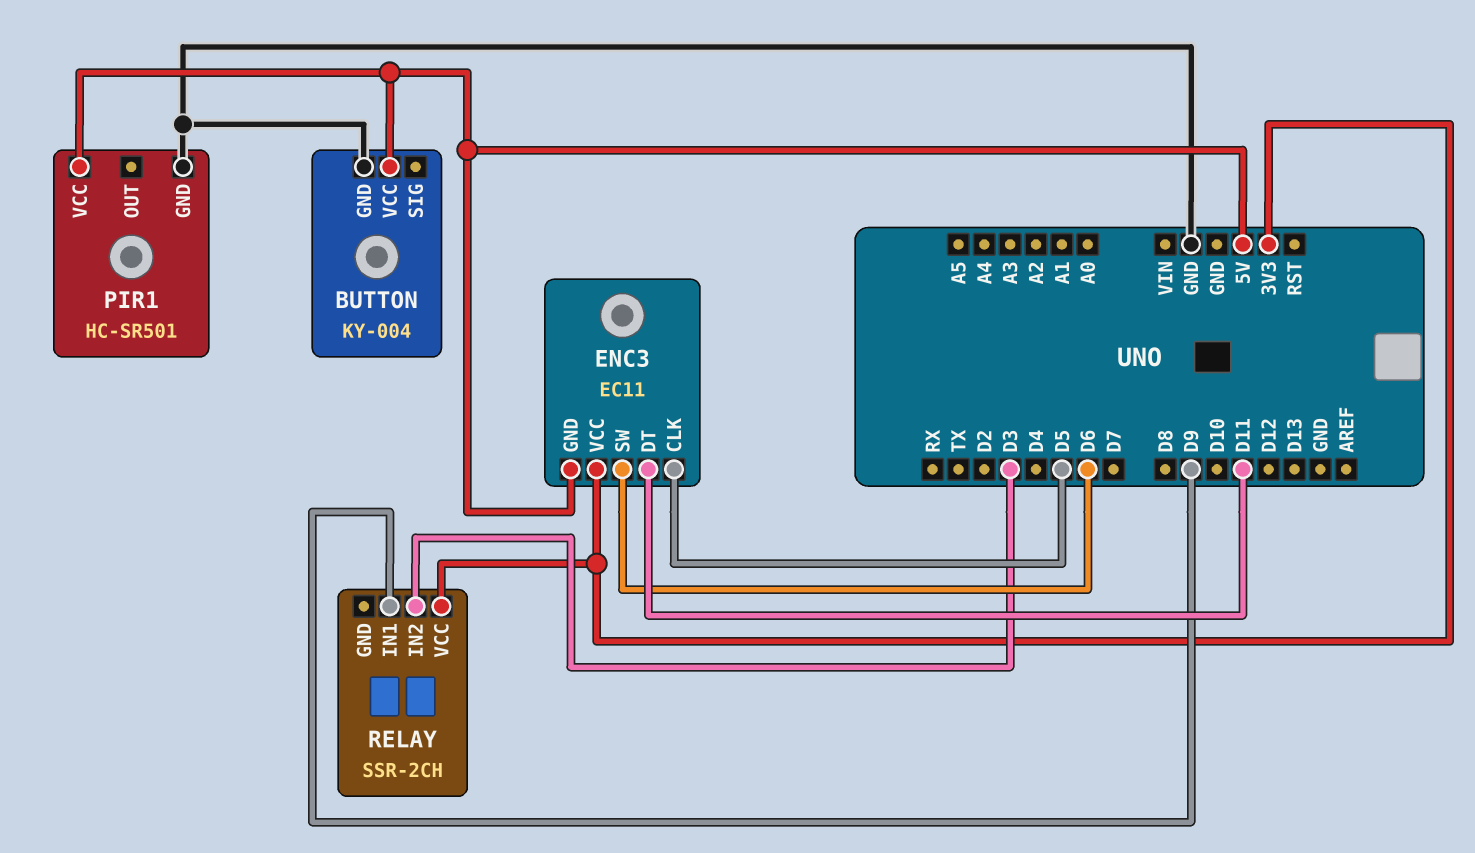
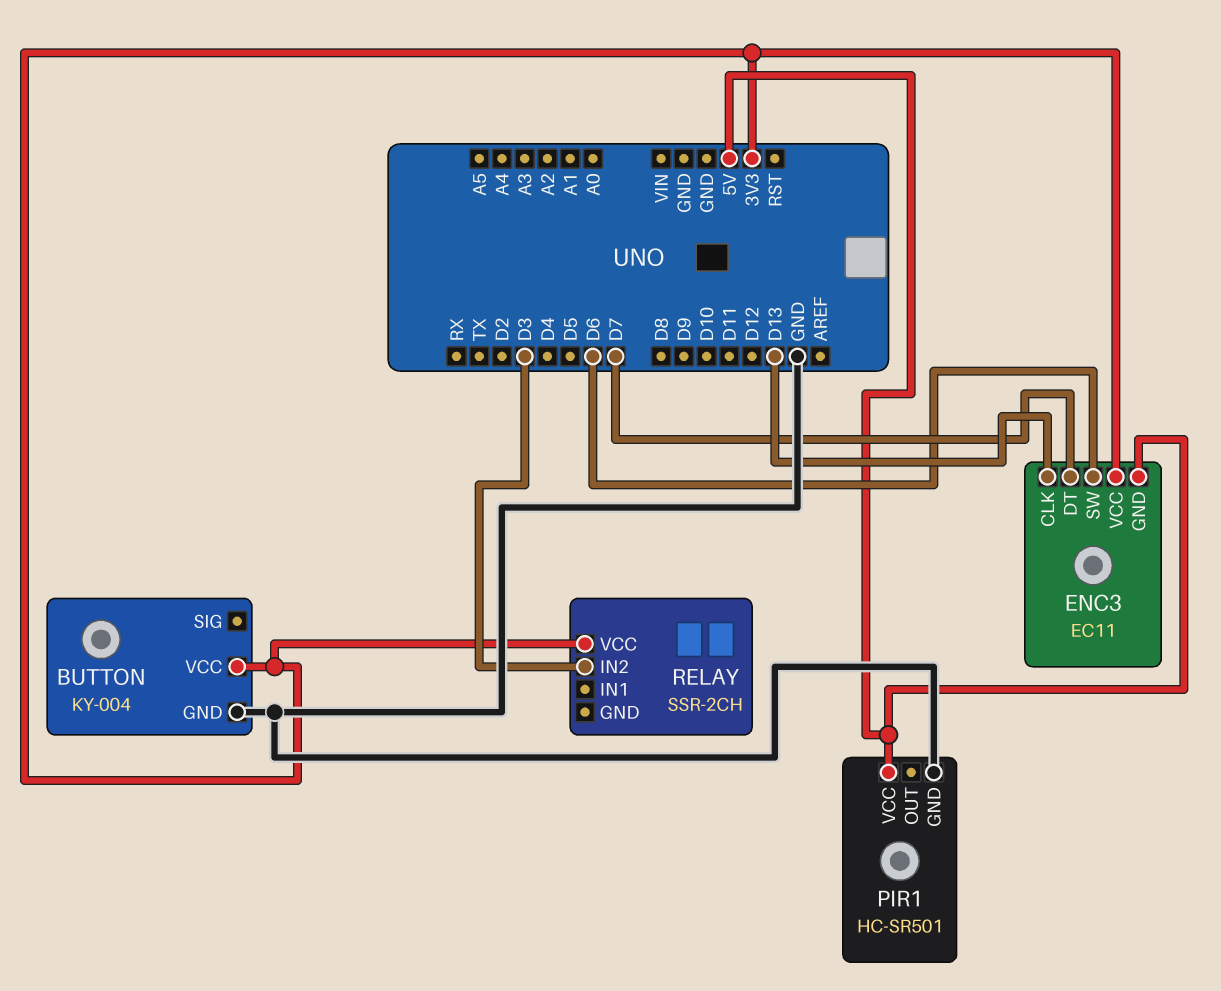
BUTTON pin VCC: 5V -> 3V3
ENC3 pin CLK: D5 -> D13
ENC3 pin DT: D11 -> D7
RELAY pin IN1: D9 -> none

